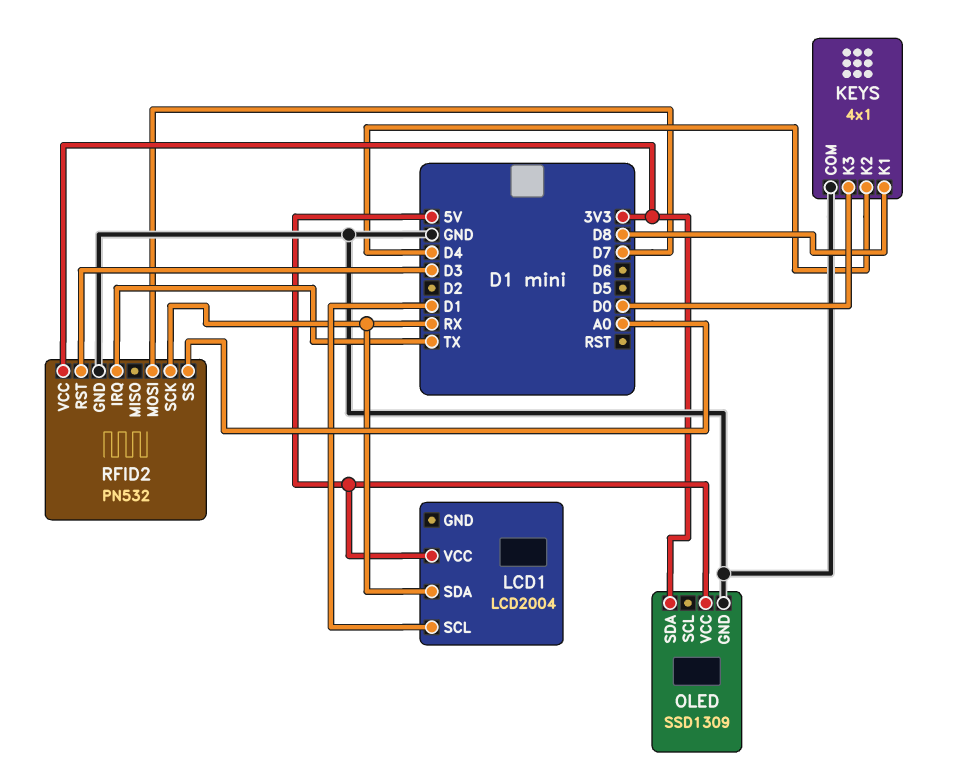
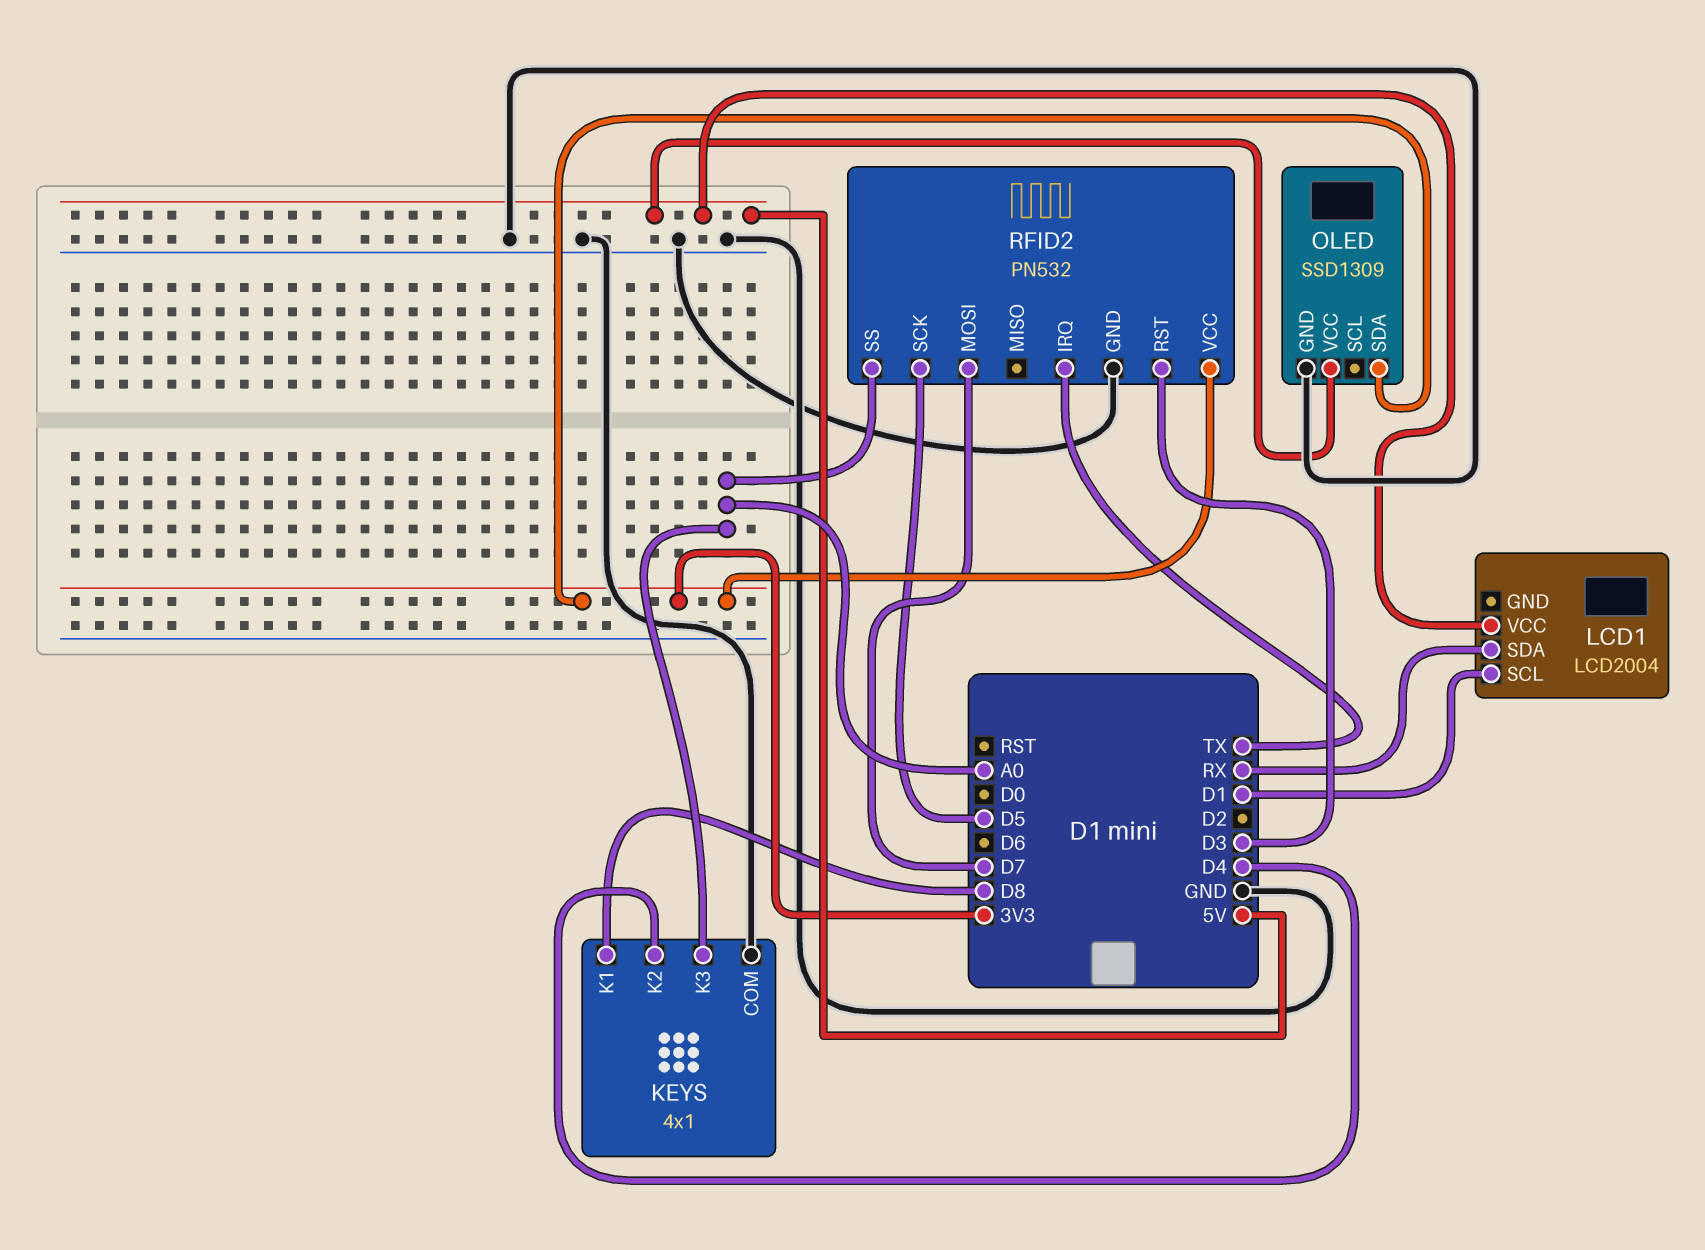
KEYS pin K3: D0 -> A0
RFID2 pin SCK: RX -> D5

